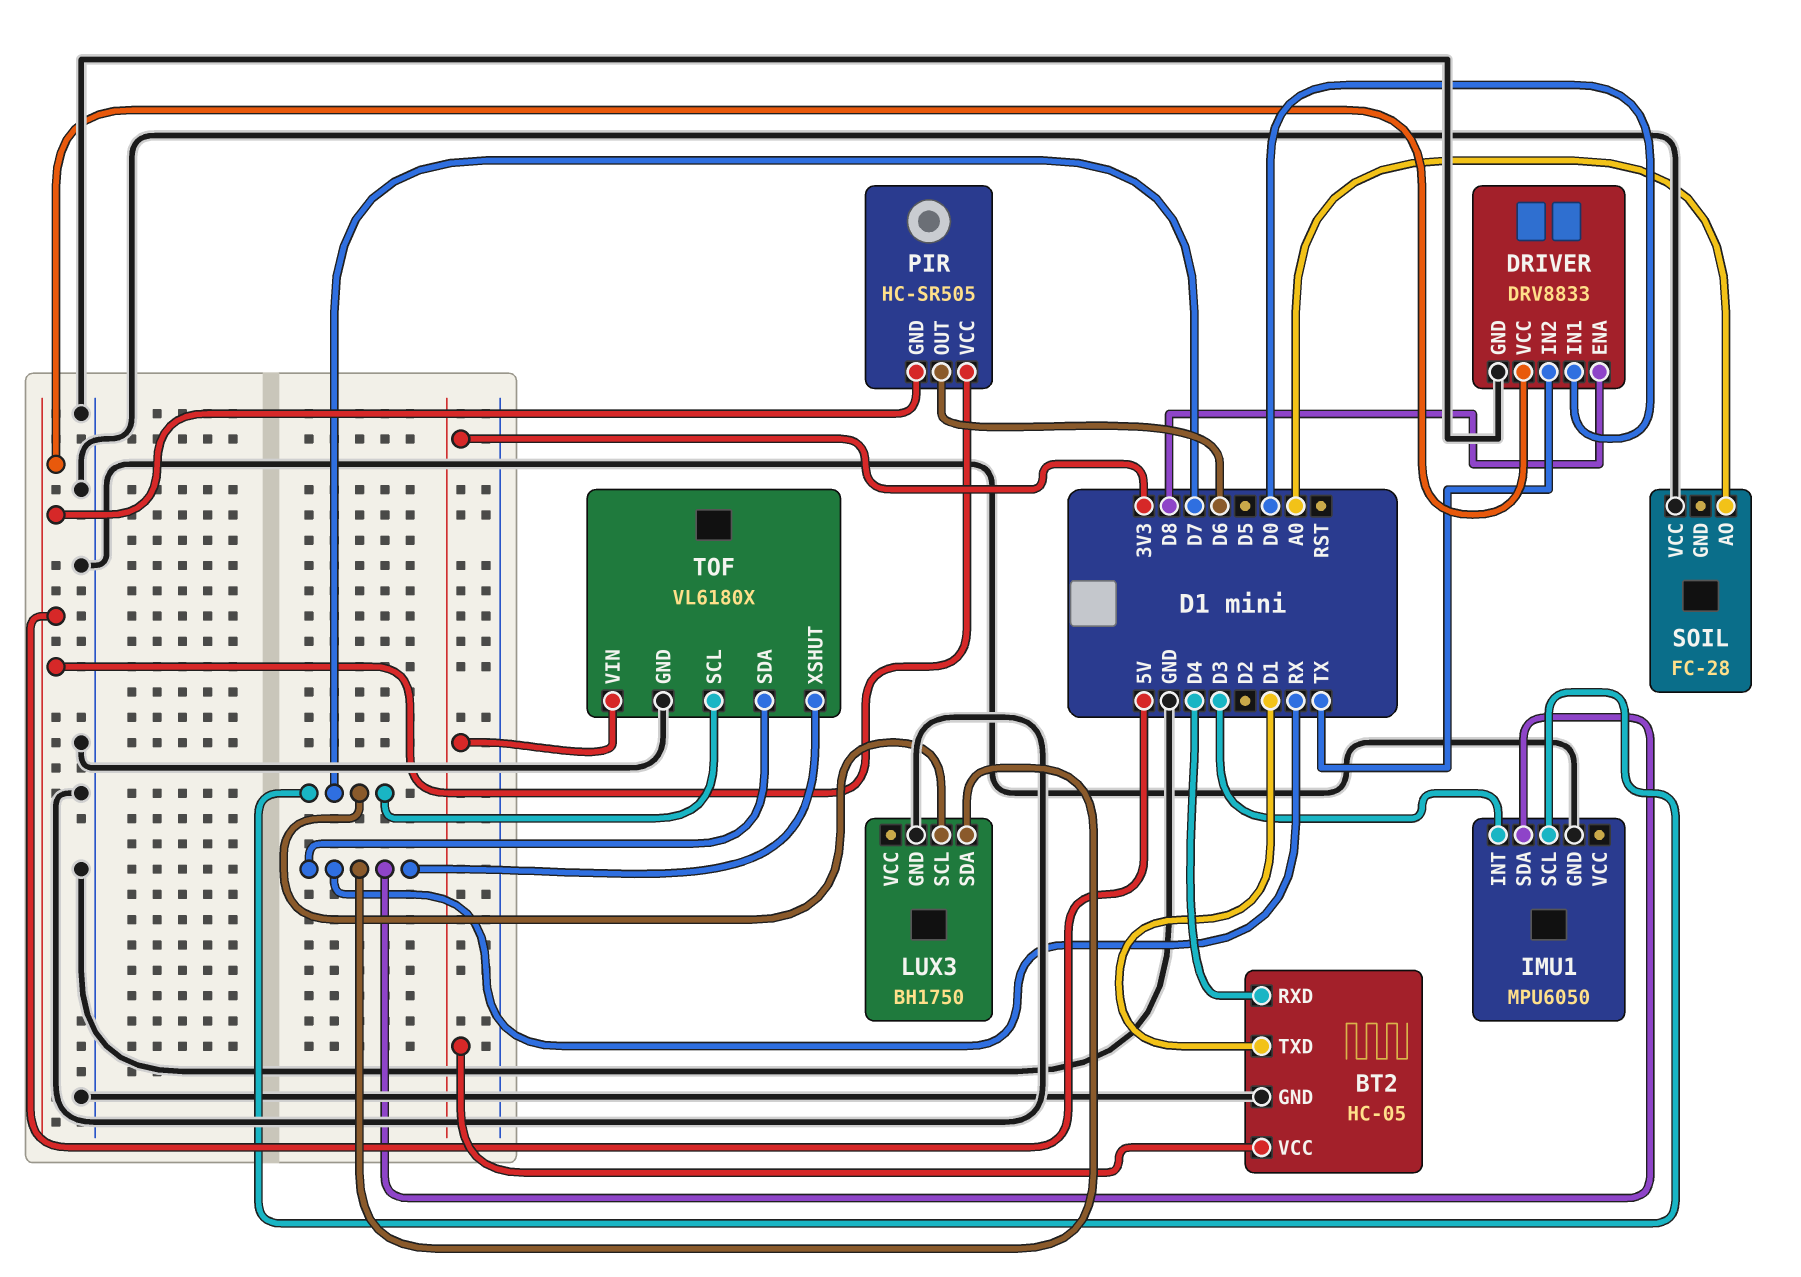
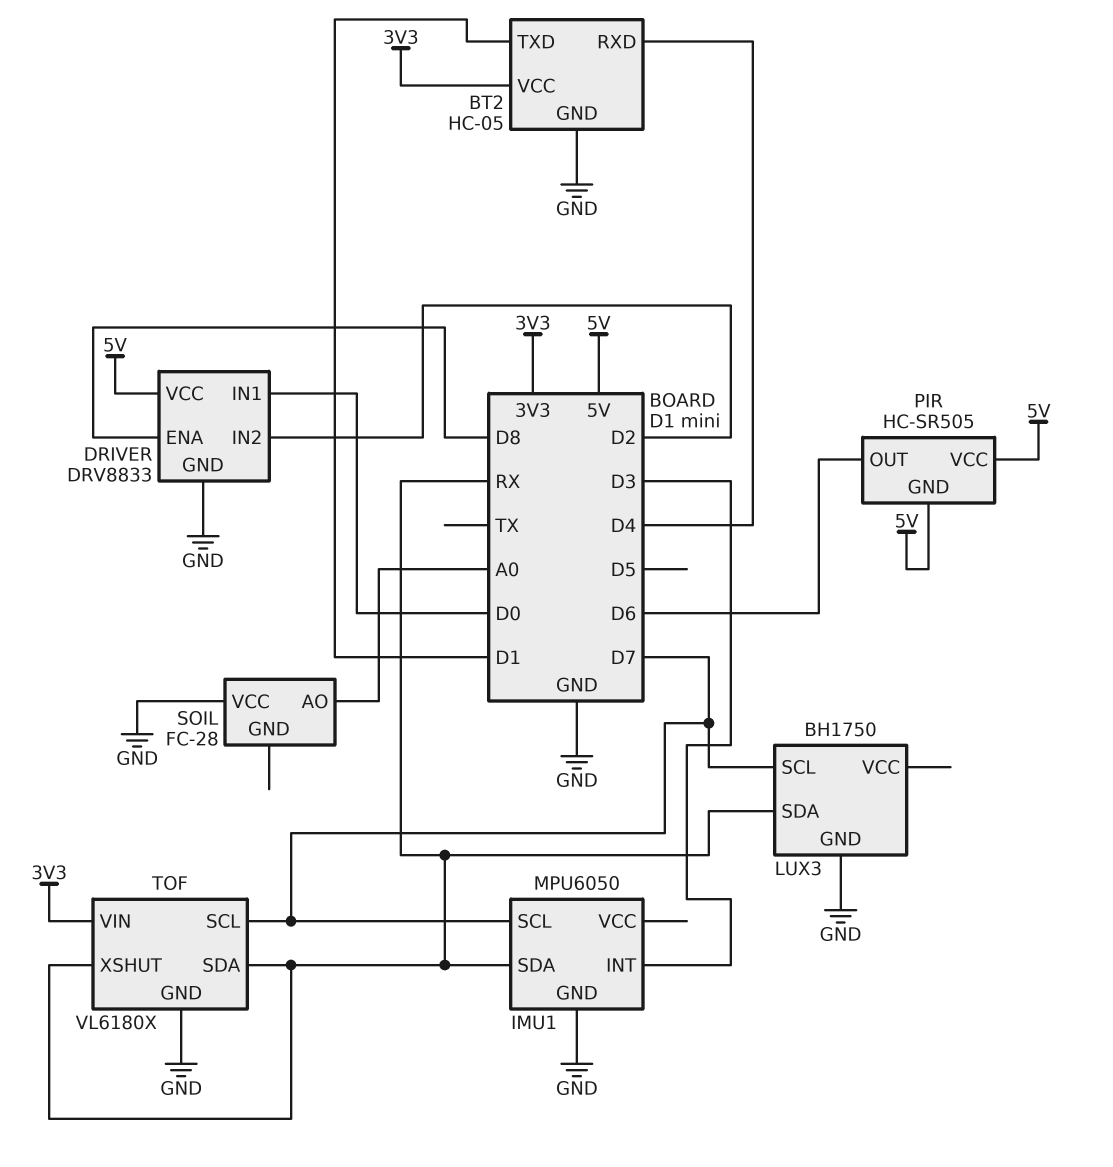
DRIVER pin IN2: TX -> D2

